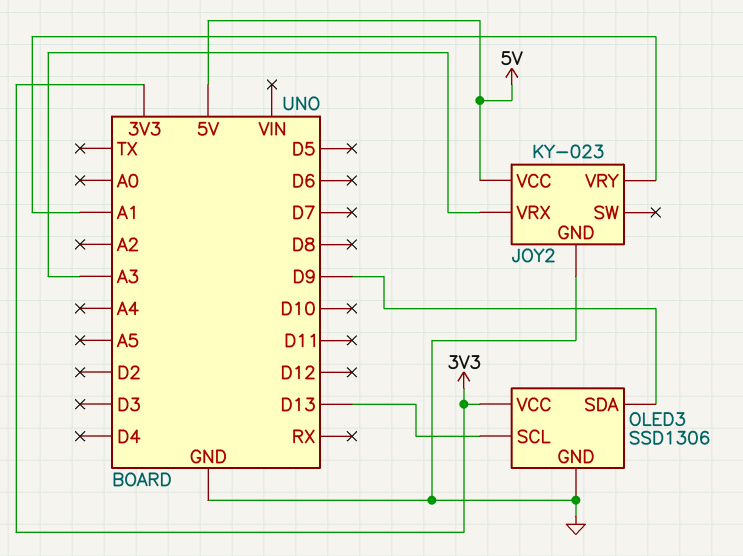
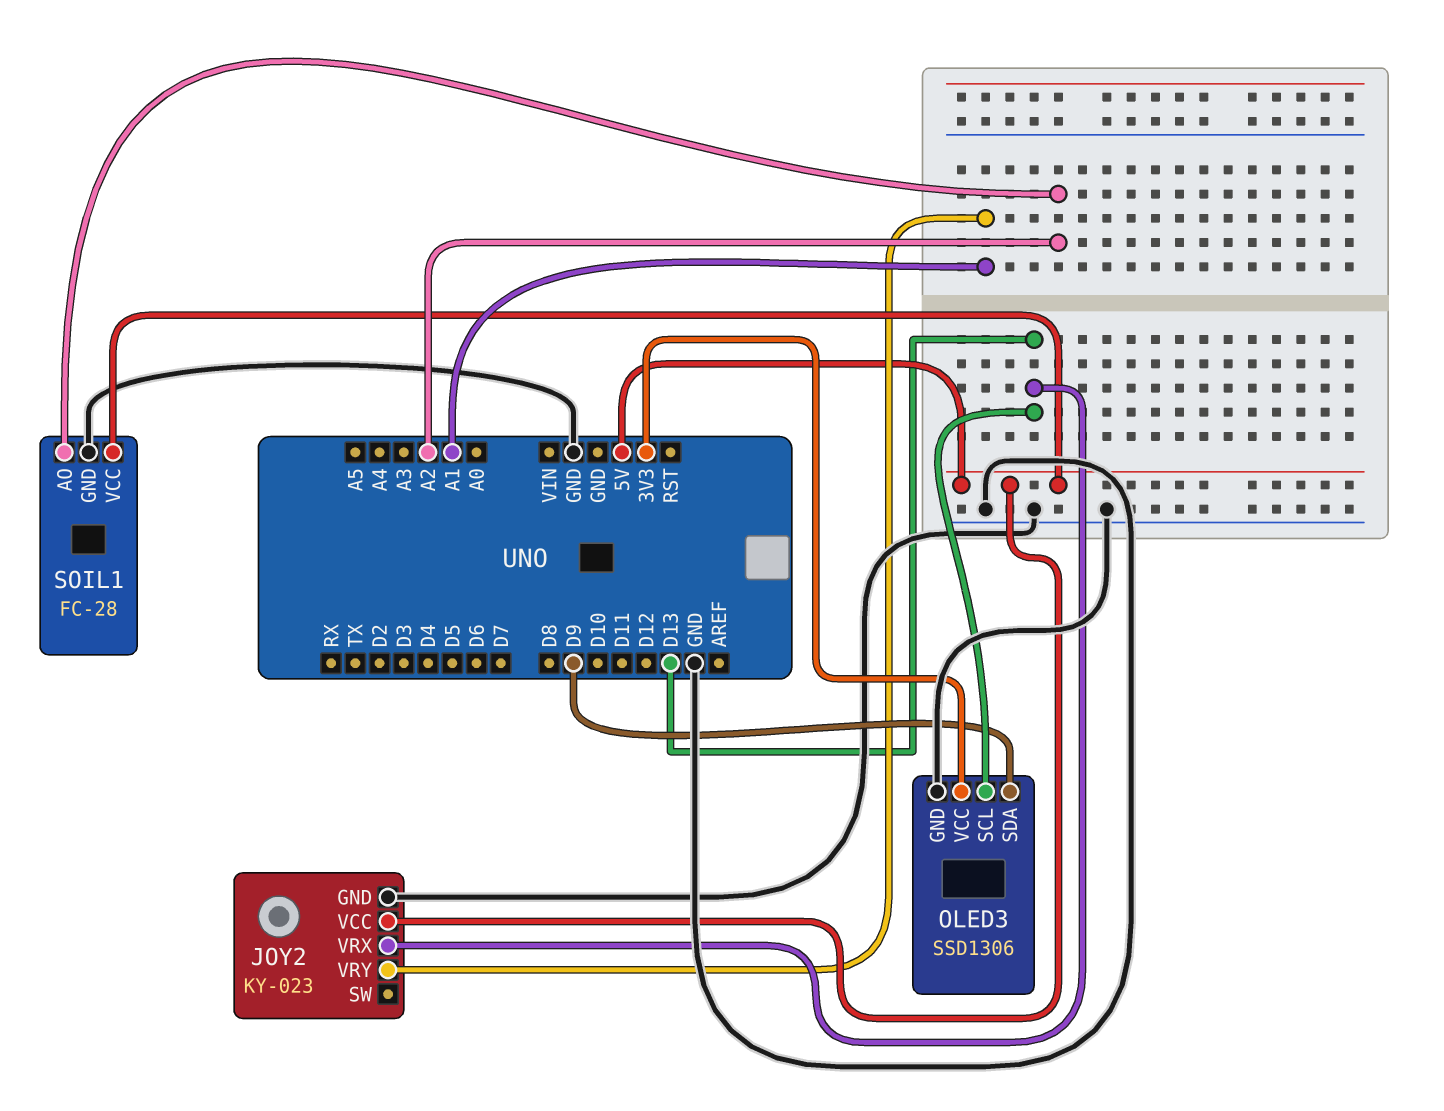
JOY2 pin VRX: A3 -> D13
SOIL1: none -> FC-28
SOIL1 pin AO: none -> A2
SOIL1 pin GND: none -> GND
SOIL1 pin VCC: none -> 5V

